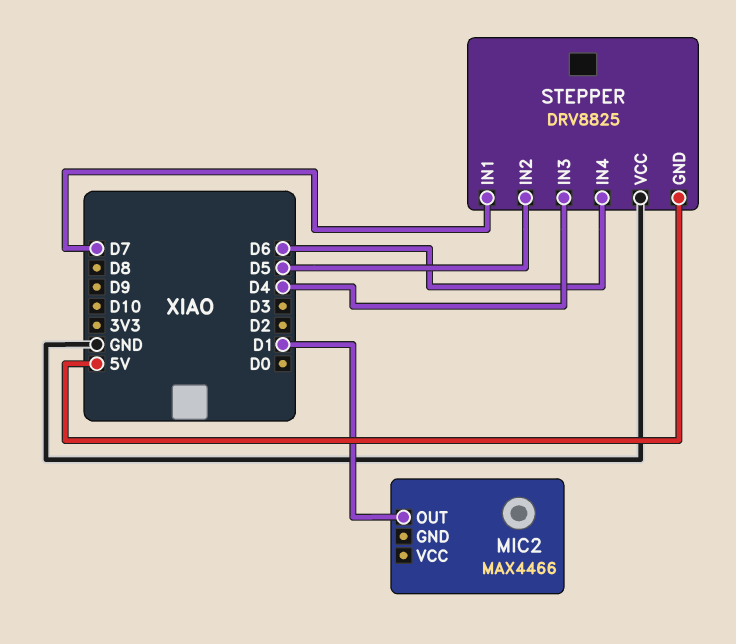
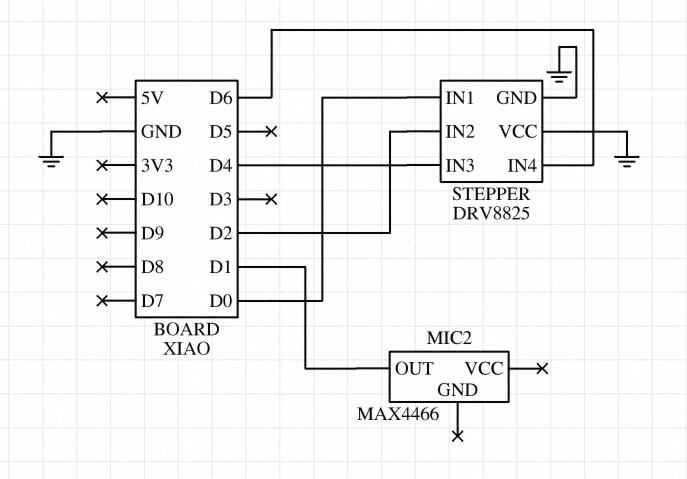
STEPPER pin GND: 5V -> GND
STEPPER pin IN1: D7 -> D0
STEPPER pin IN2: D5 -> D2

